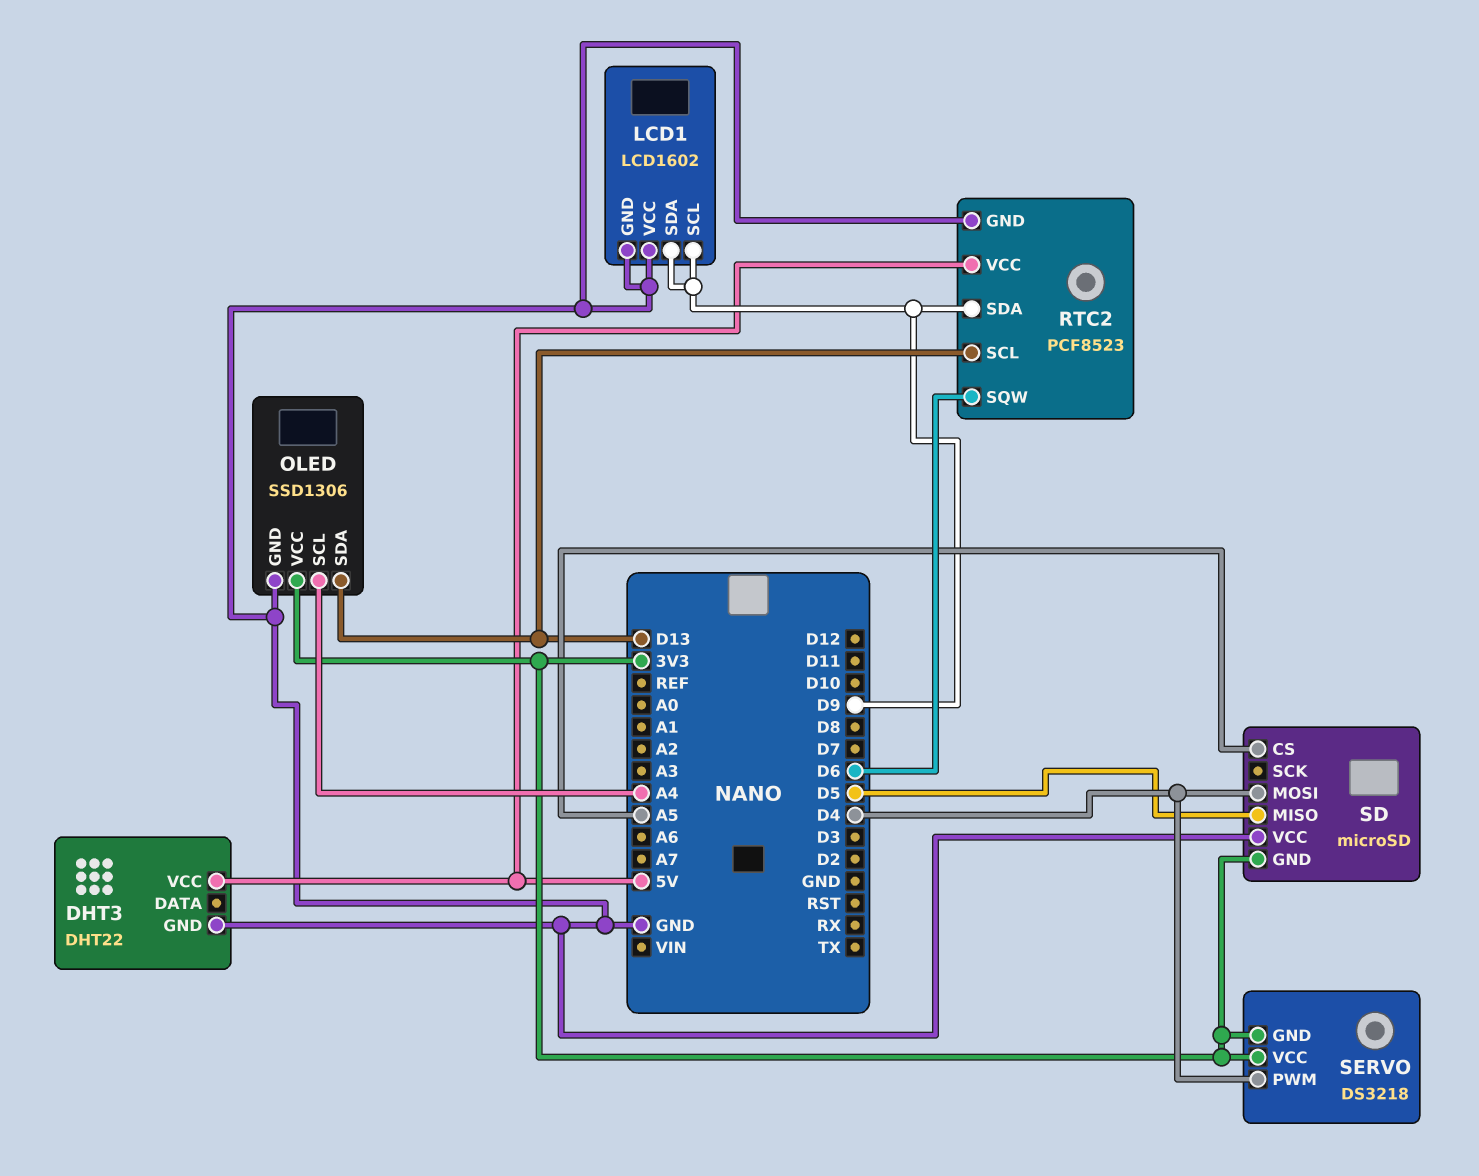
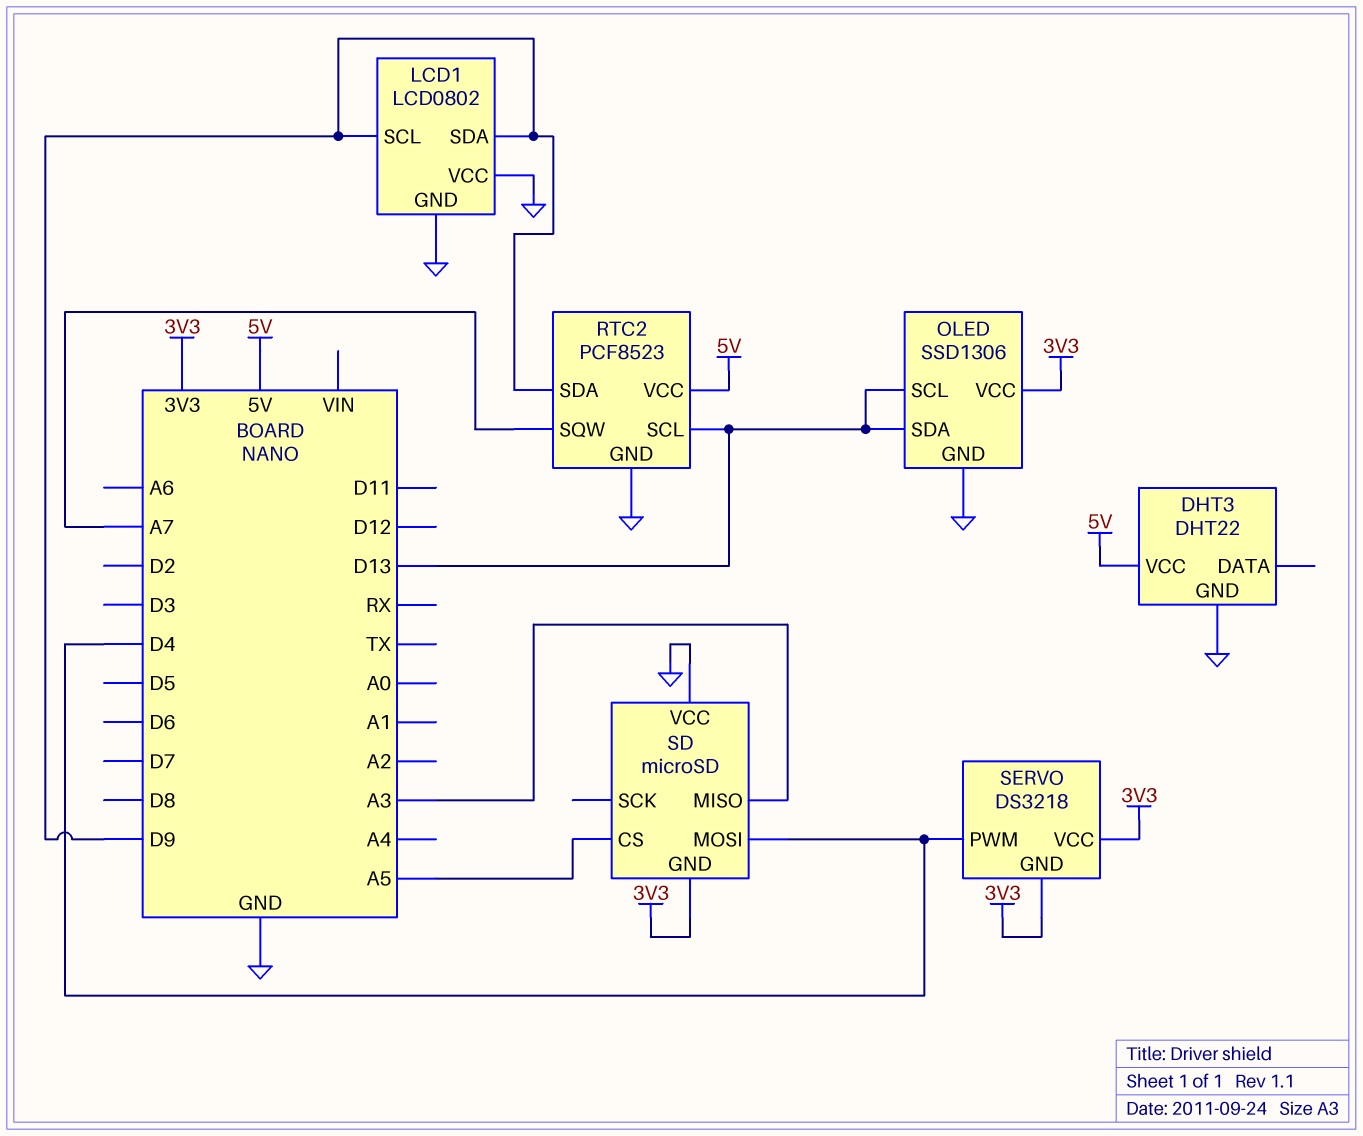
LCD1: LCD1602 -> LCD0802
OLED pin SCL: A4 -> D13
RTC2 pin SQW: D6 -> A7
SD pin MISO: D5 -> A3

